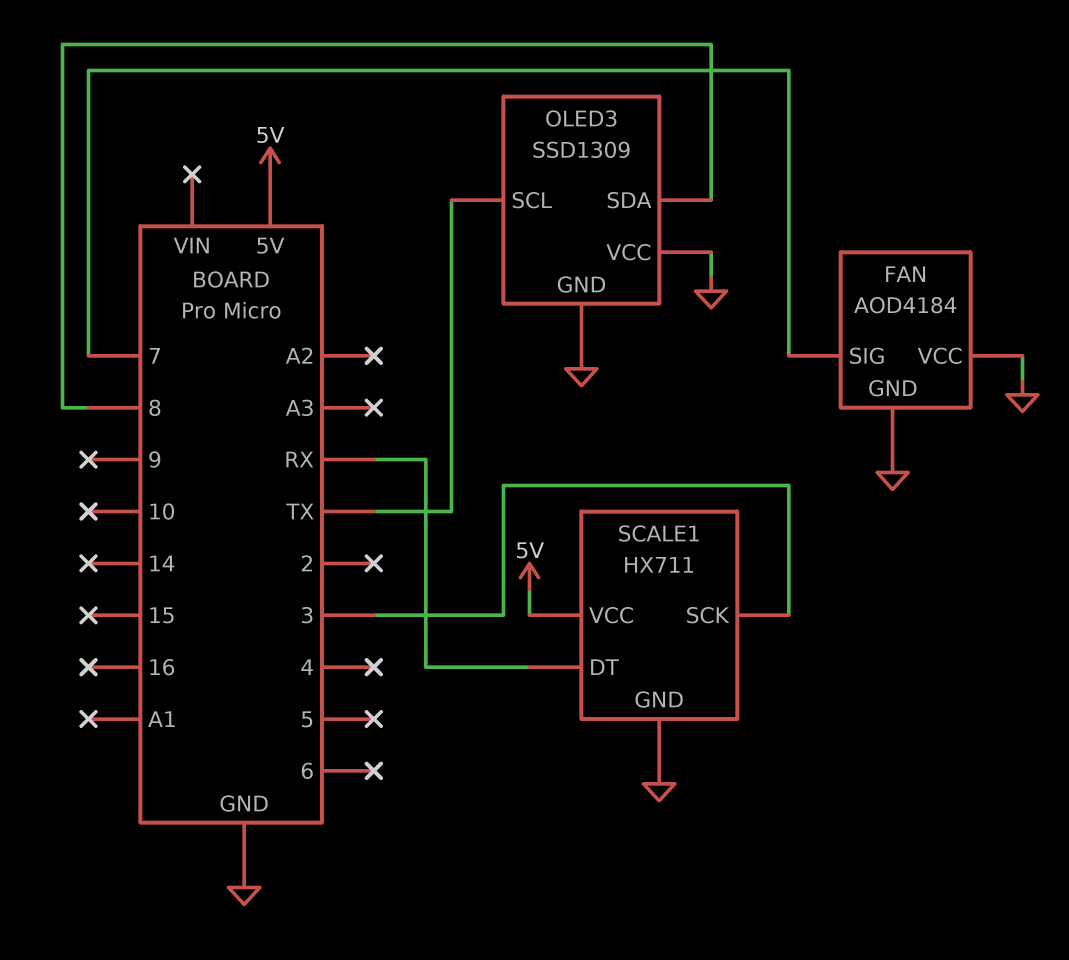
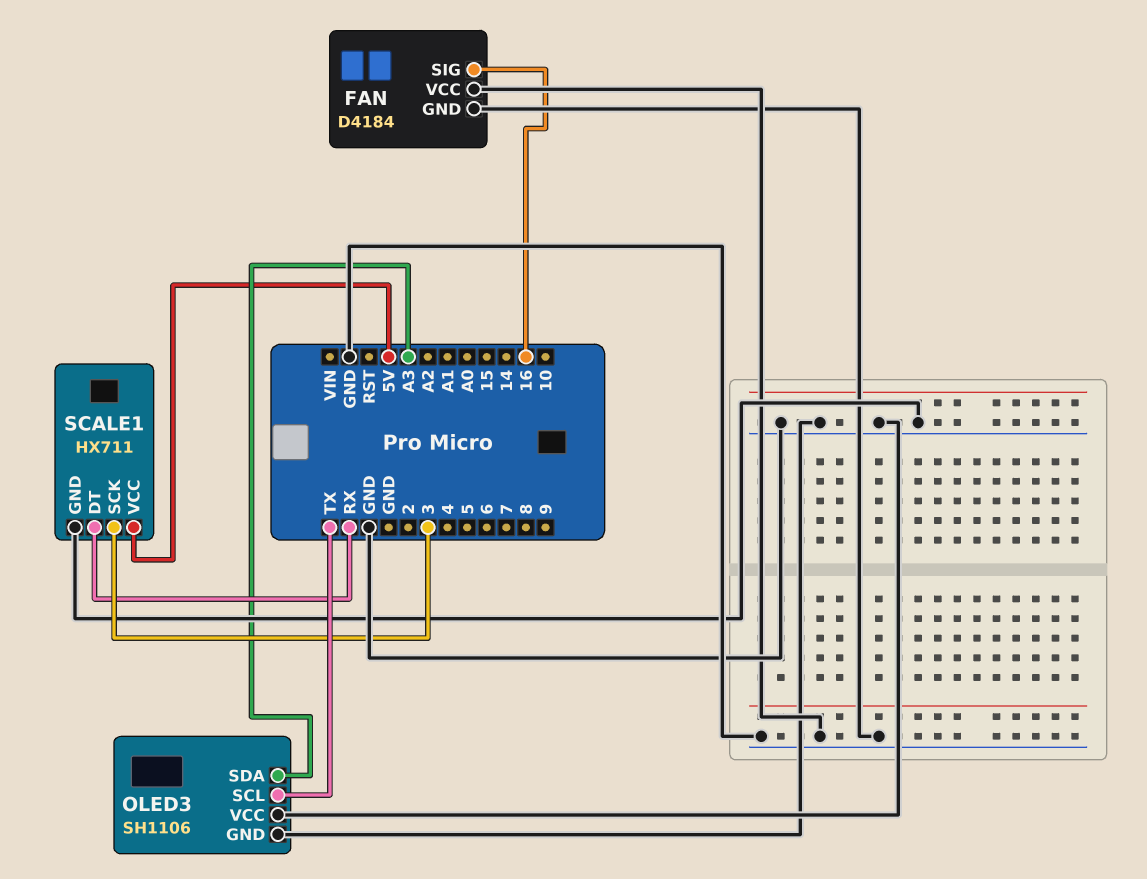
FAN: AOD4184 -> D4184
FAN pin SIG: 7 -> 16
OLED3: SSD1309 -> SH1106
OLED3 pin SDA: 8 -> A3

